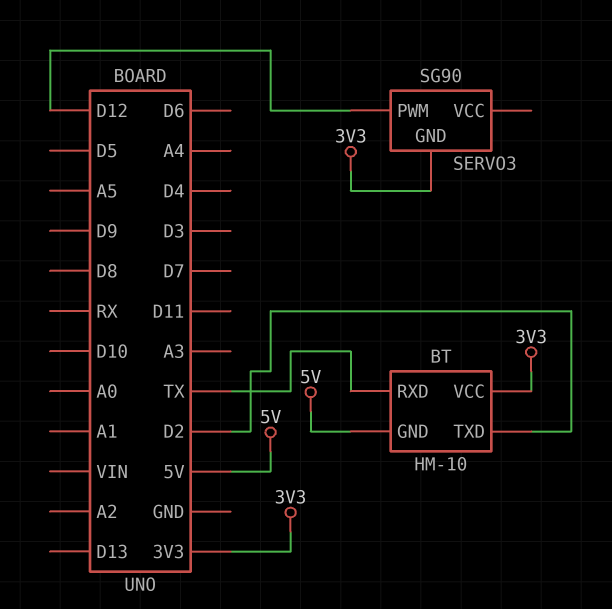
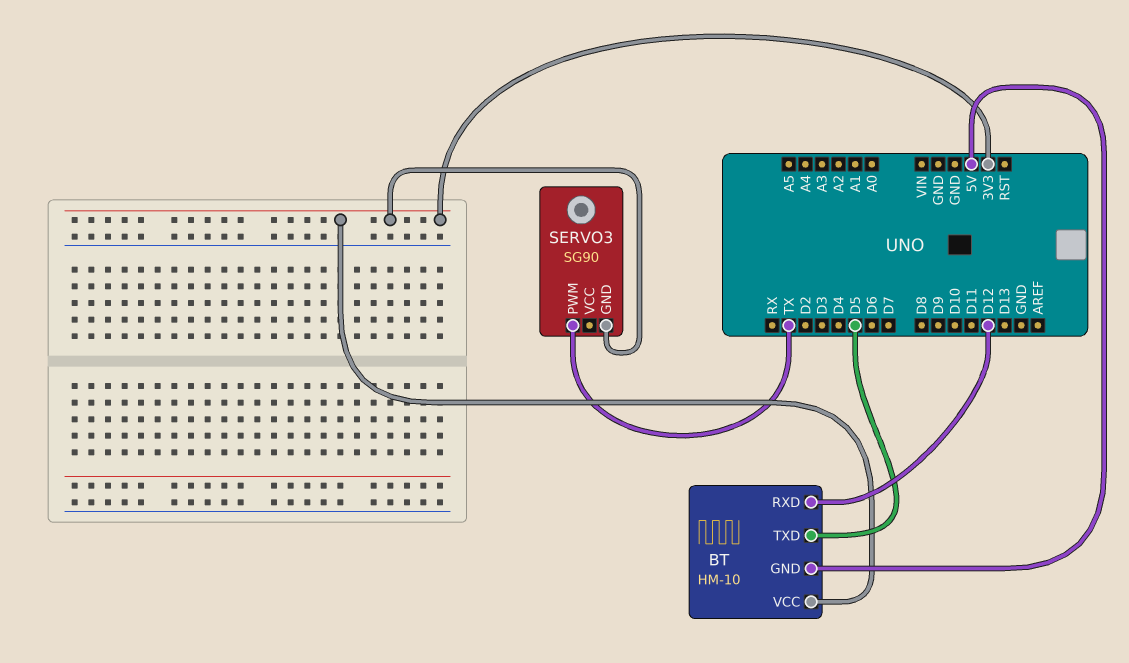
BT pin RXD: TX -> D12
BT pin TXD: D2 -> D5
SERVO3 pin PWM: D12 -> TX

